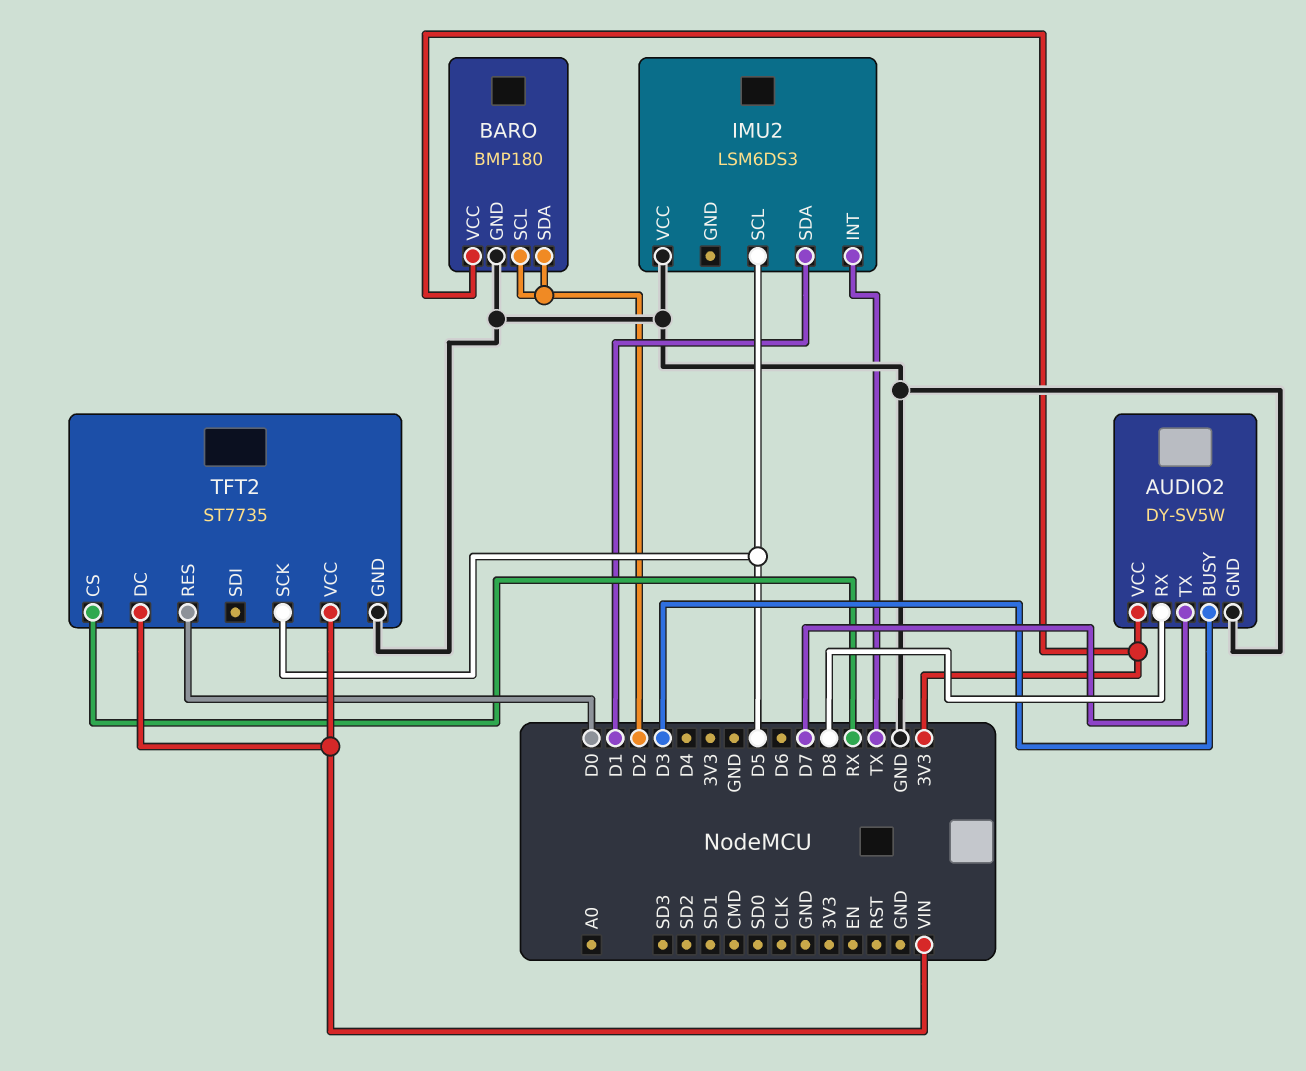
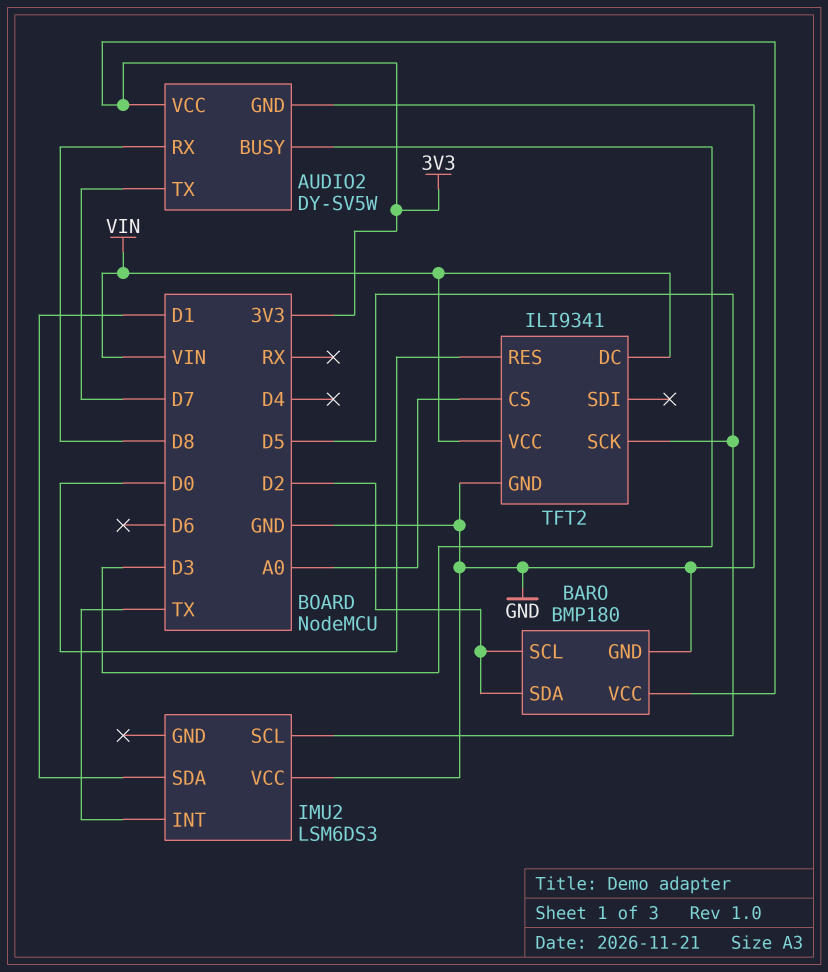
TFT2: ST7735 -> ILI9341
TFT2 pin CS: RX -> A0

